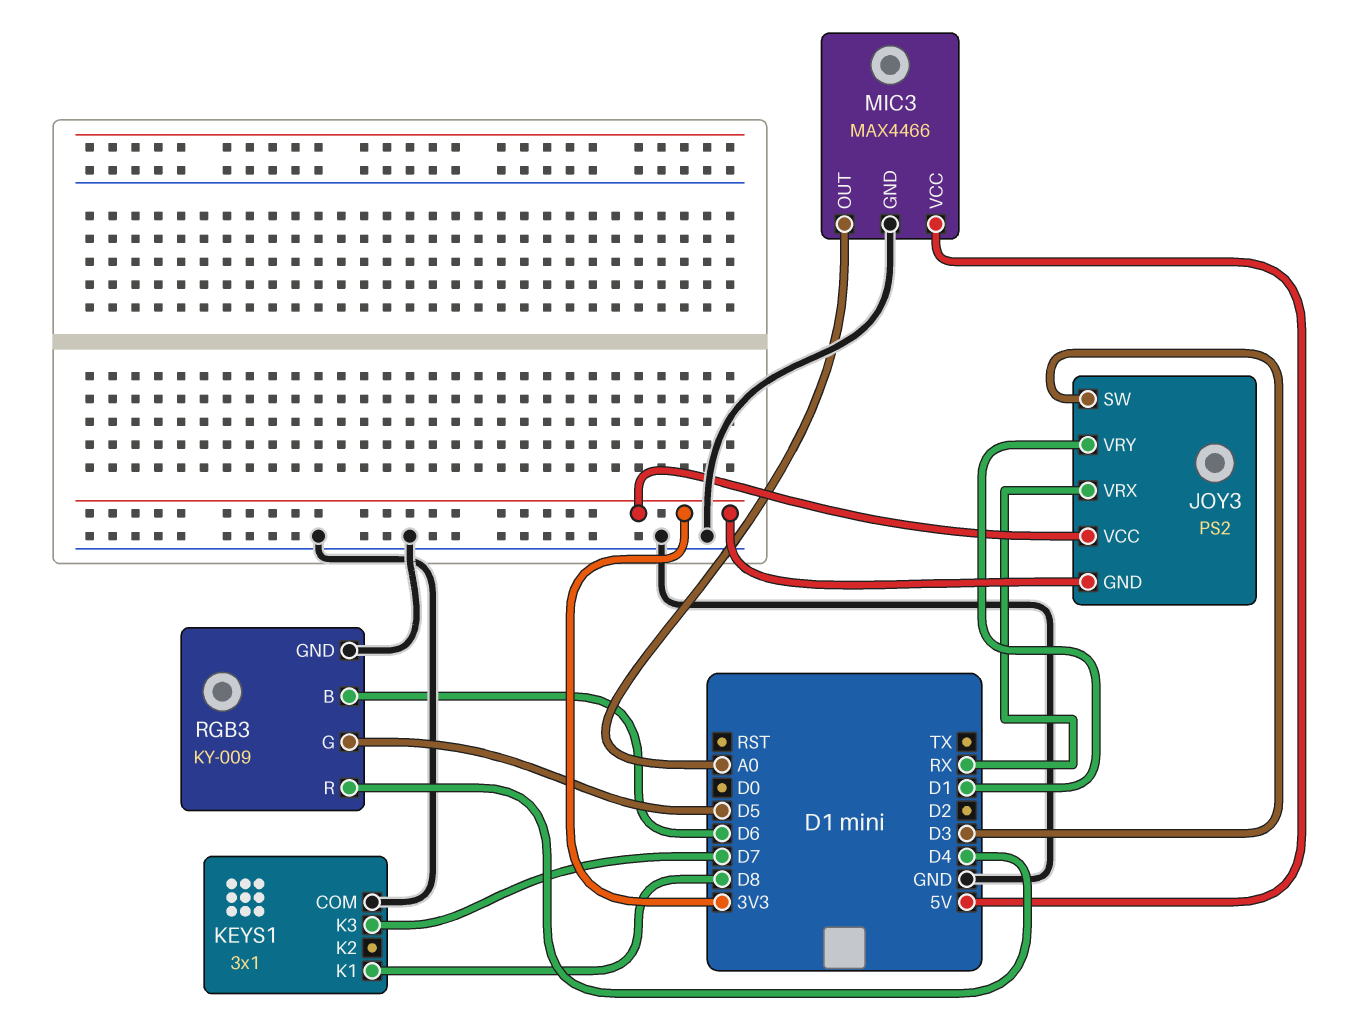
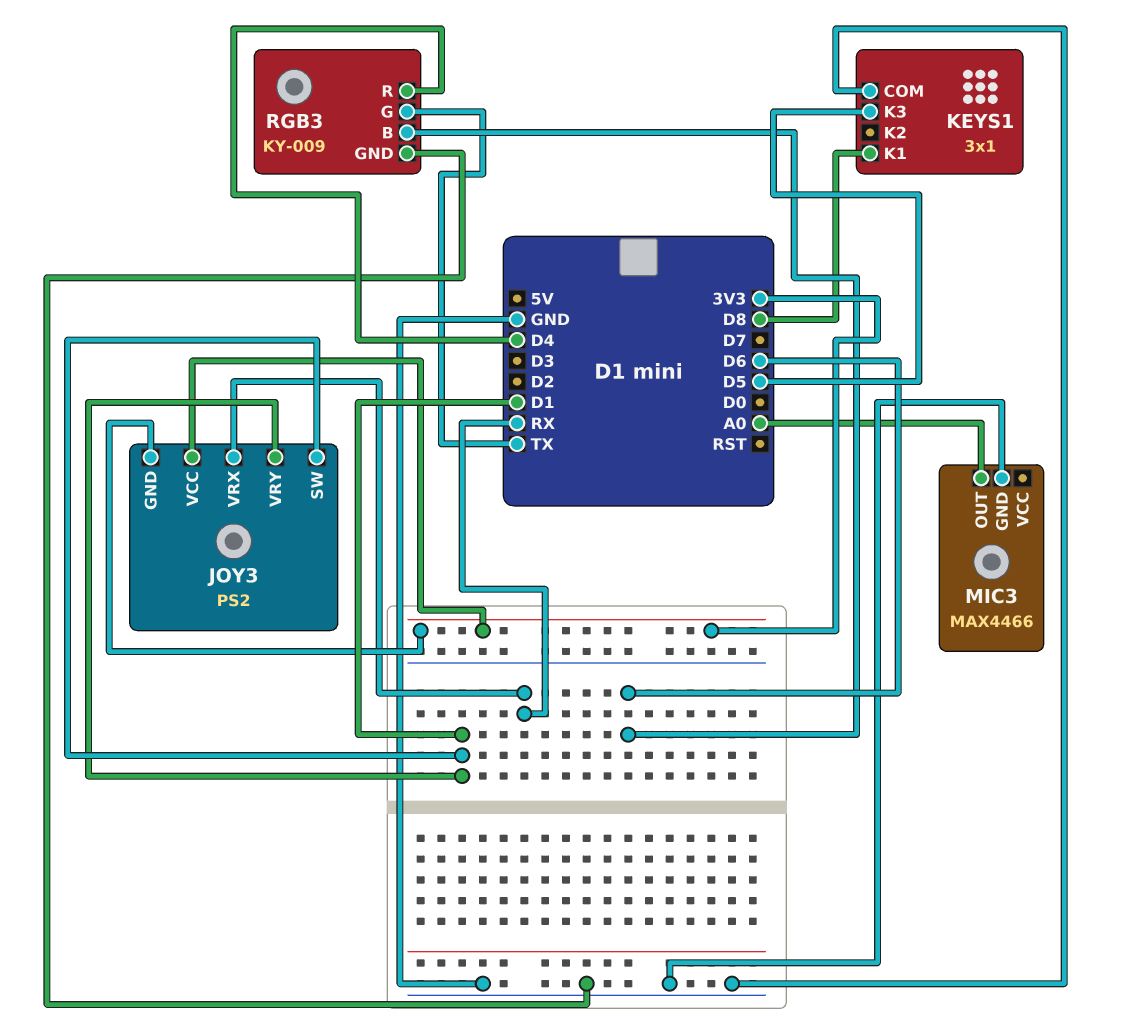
JOY3 pin SW: D3 -> D1
KEYS1 pin K3: D7 -> D5
MIC3 pin VCC: 5V -> none
RGB3 pin G: D5 -> TX

